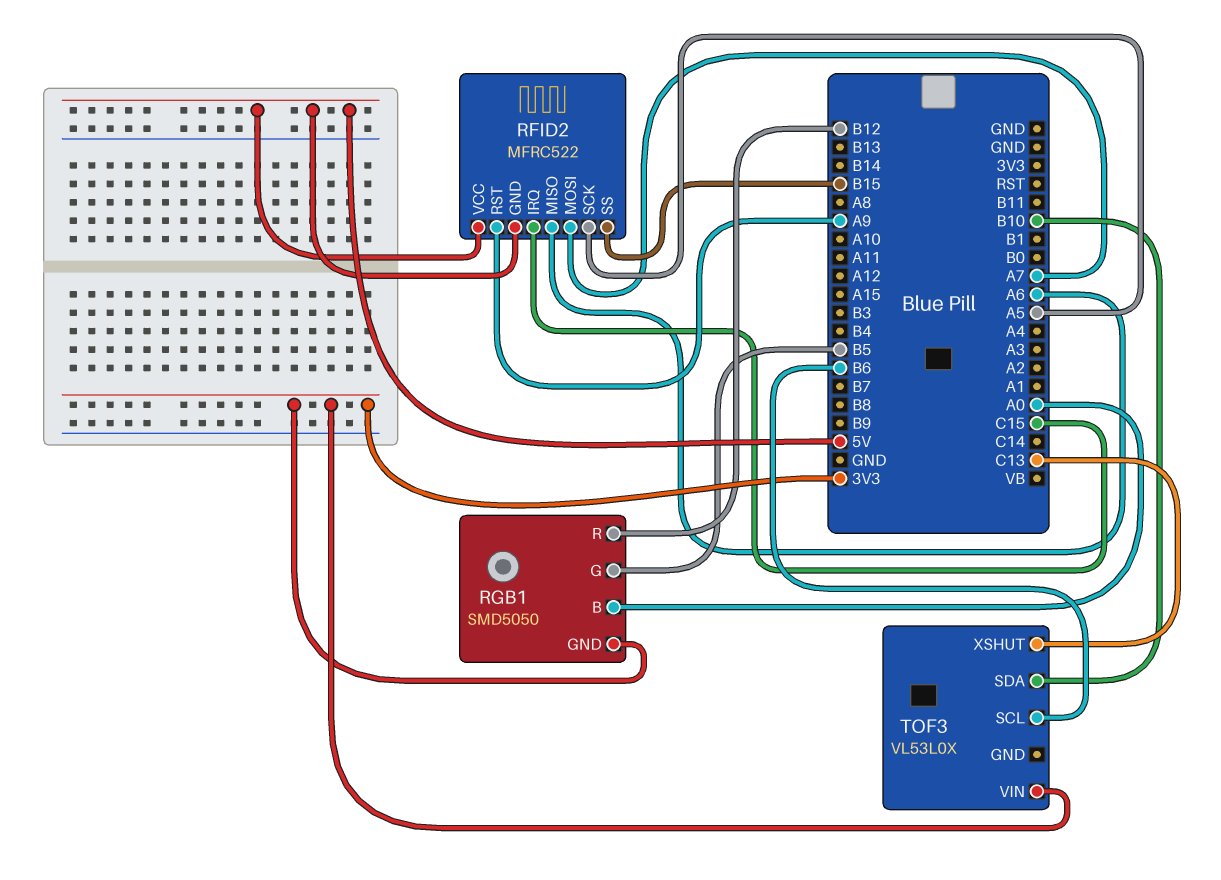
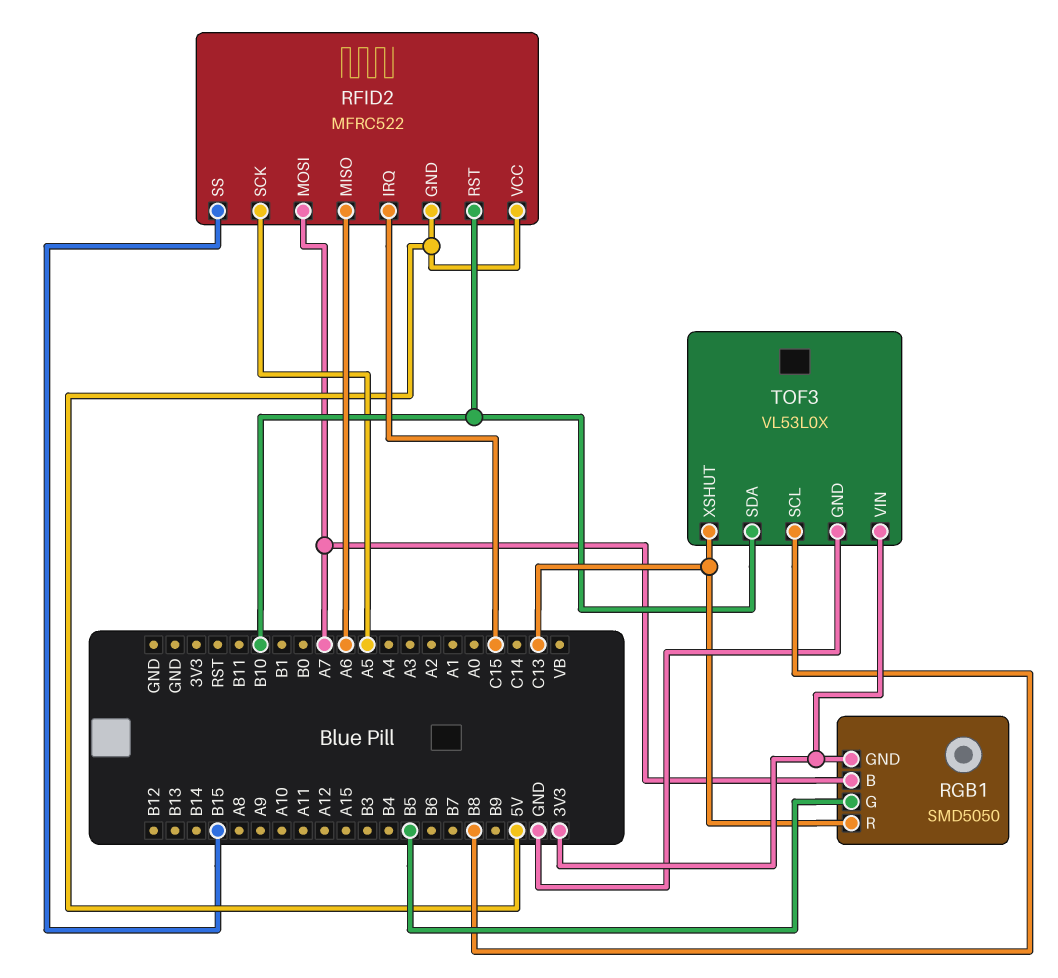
RFID2 pin RST: A9 -> B10
RGB1 pin B: A0 -> A7
RGB1 pin R: B12 -> C13
TOF3 pin GND: none -> GND
TOF3 pin SCL: B6 -> B8

